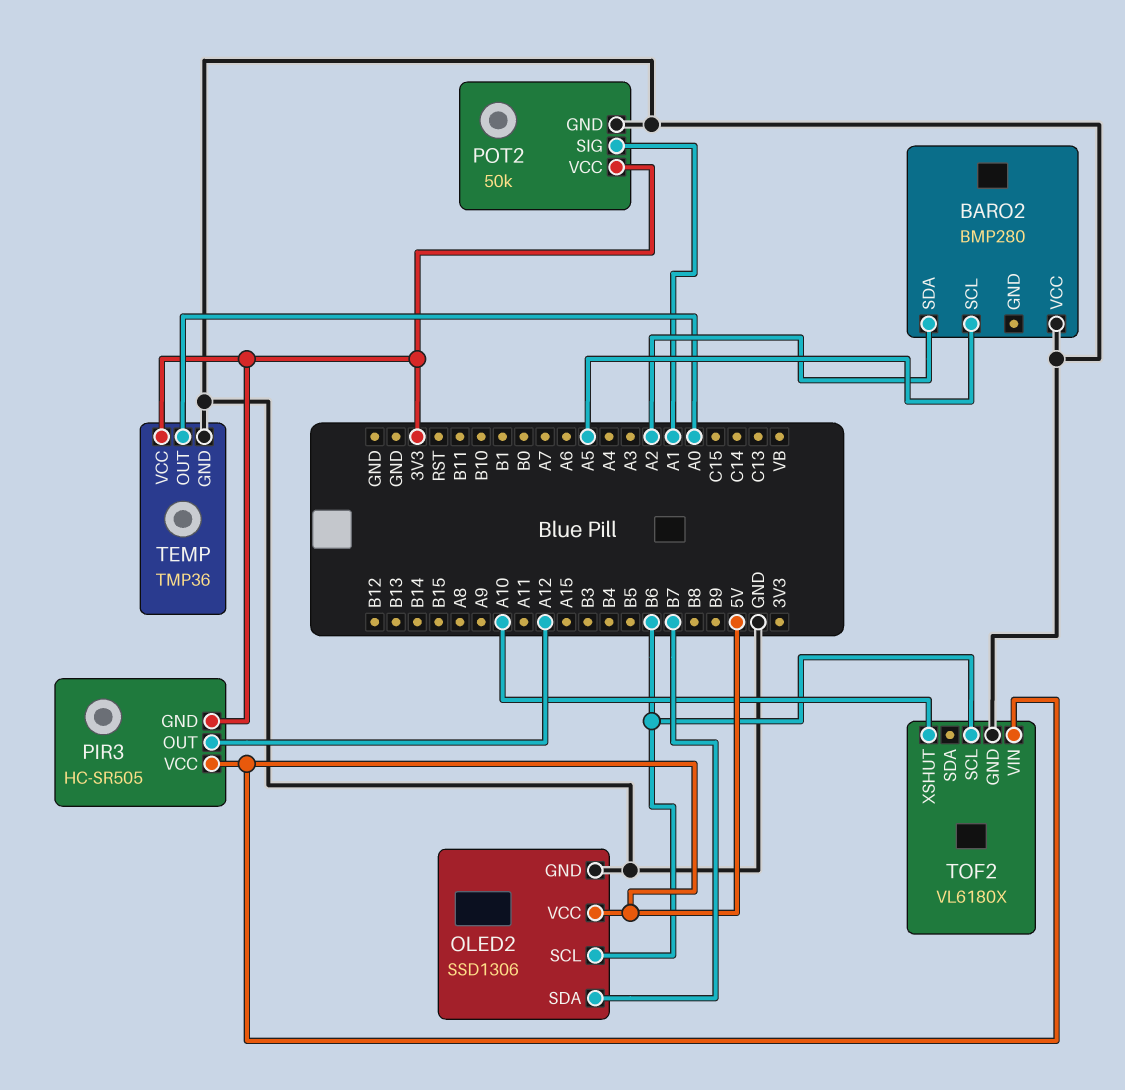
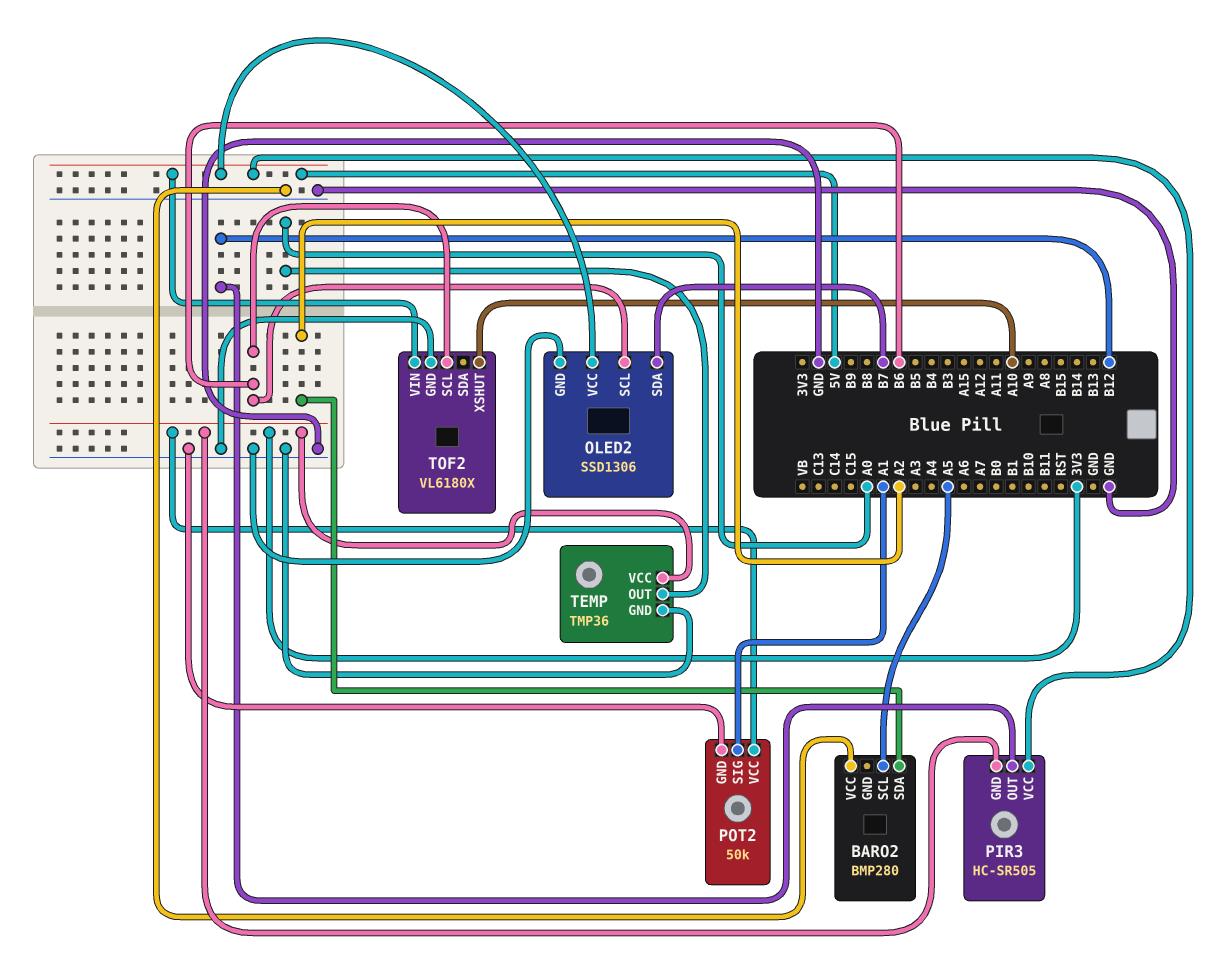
PIR3 pin OUT: A12 -> B12

